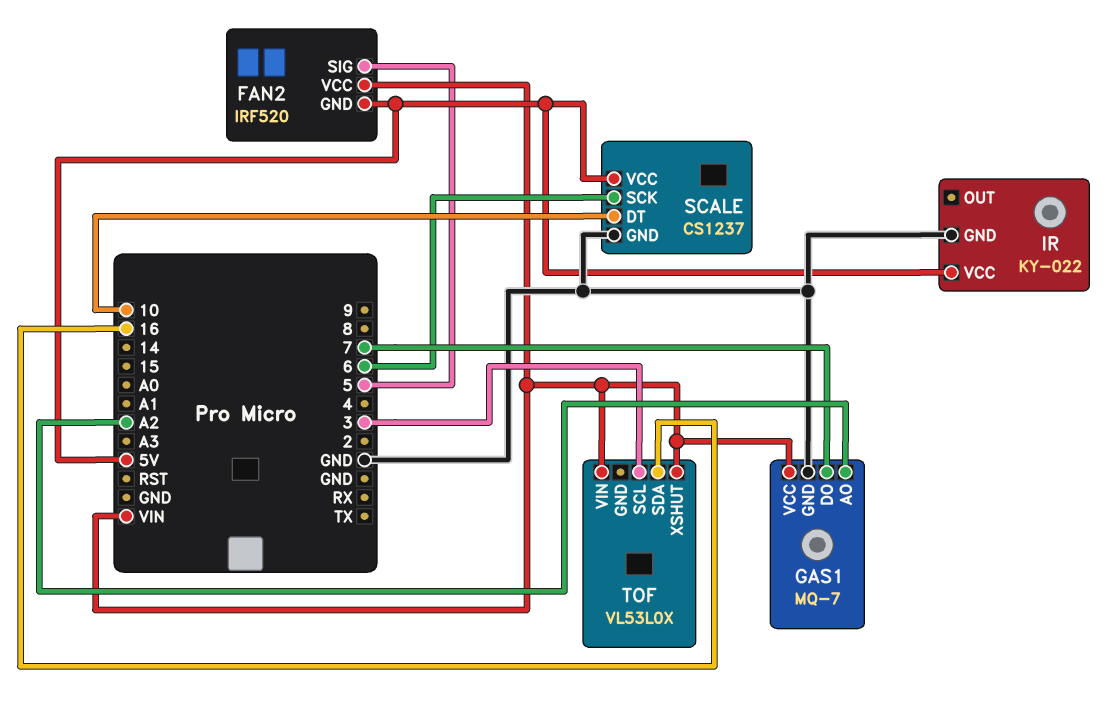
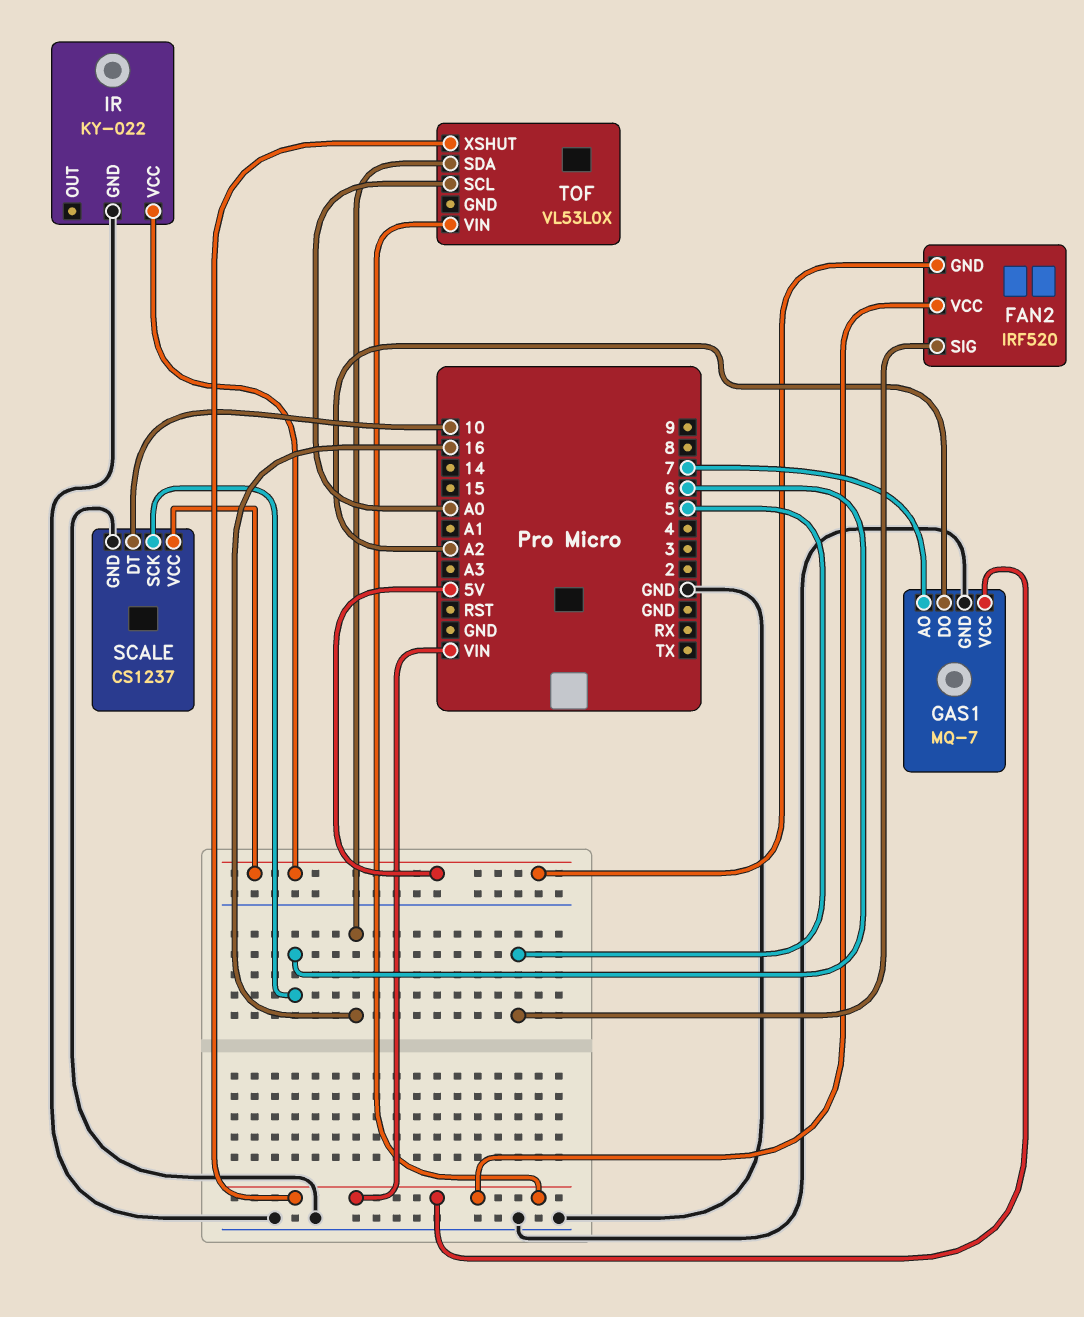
GAS1 pin AO: A2 -> 7
GAS1 pin DO: 7 -> A2
TOF pin SCL: 3 -> A0

